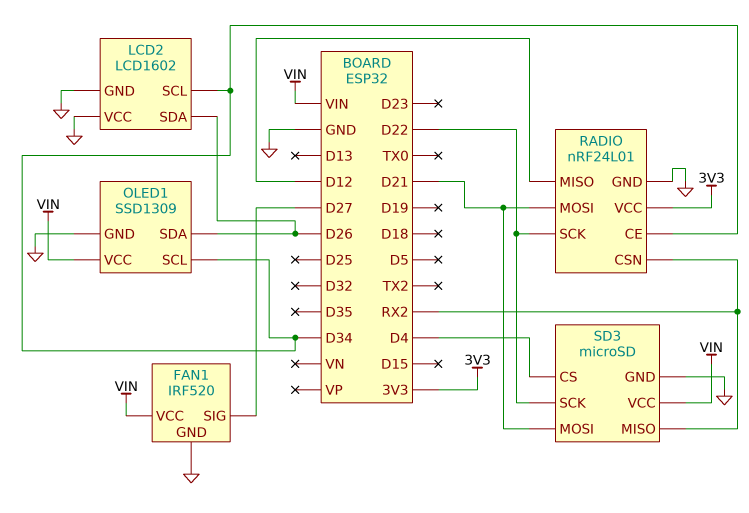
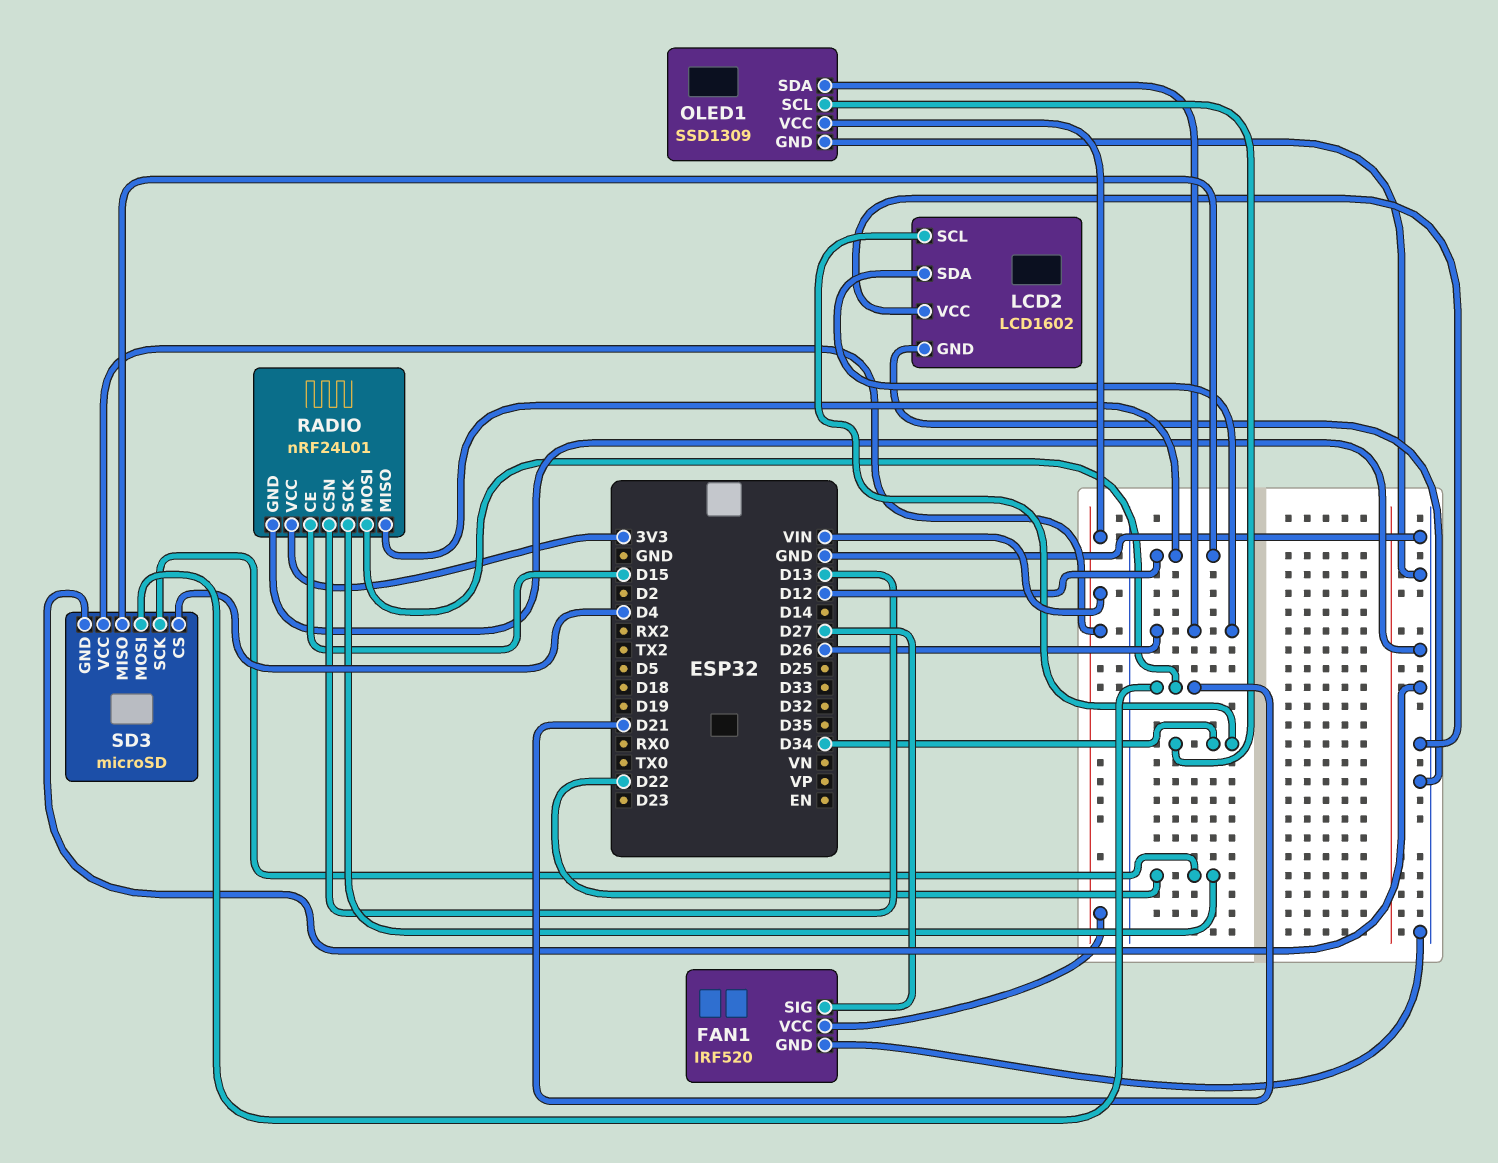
RADIO pin CE: D34 -> D15
RADIO pin CSN: RX2 -> D13
SD3 pin MISO: RX2 -> D12

